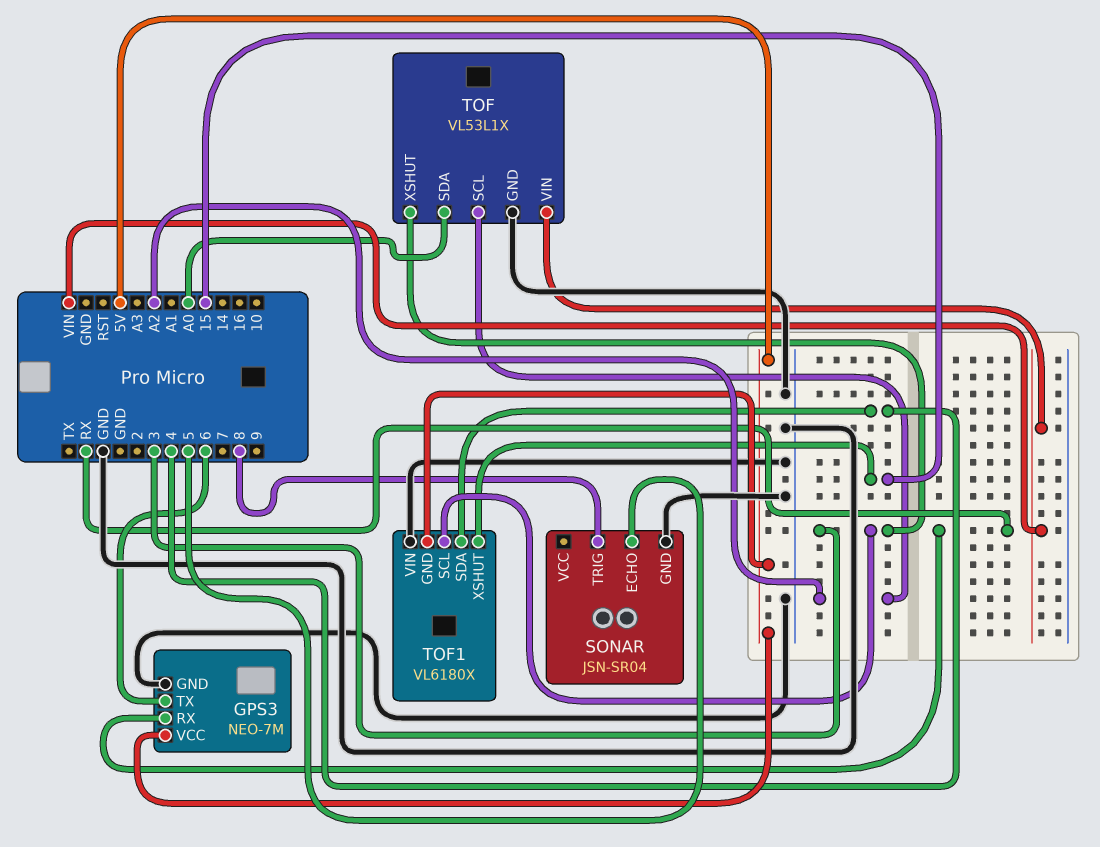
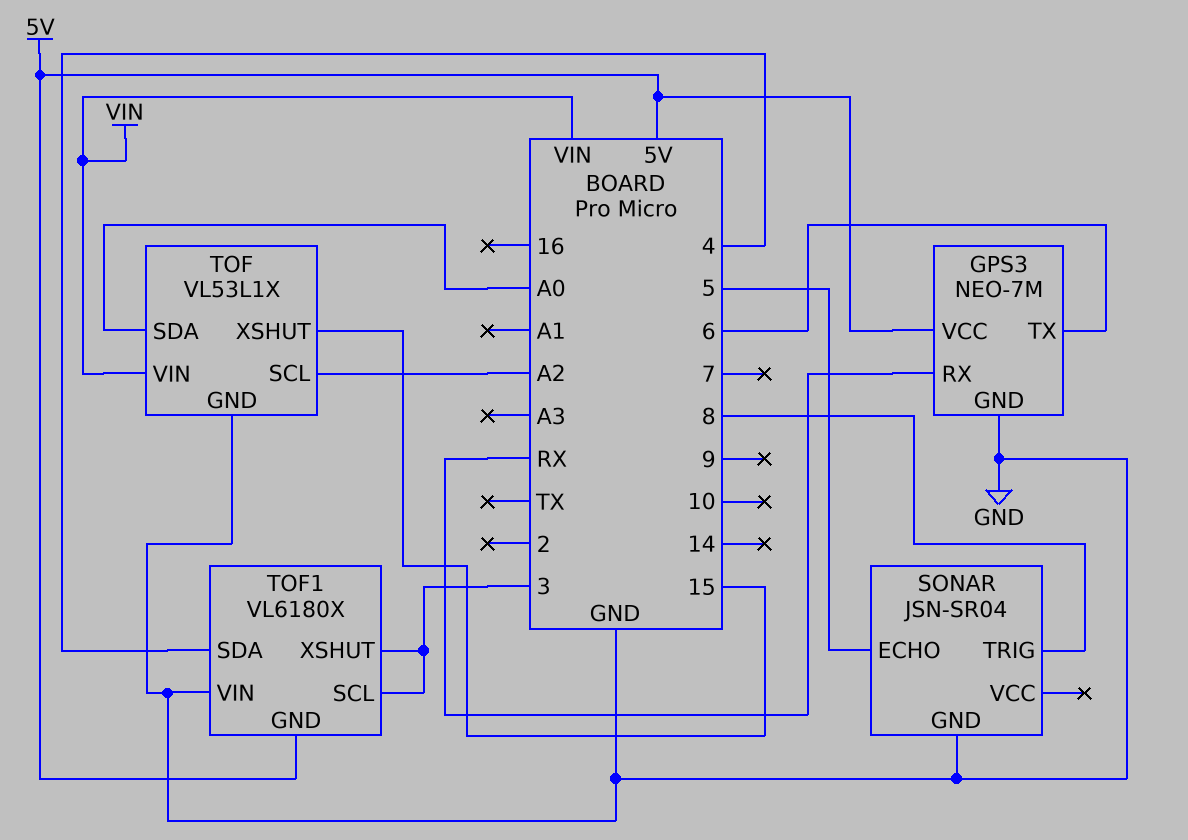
TOF pin XSHUT: 3 -> 15
TOF1 pin XSHUT: 15 -> 3

